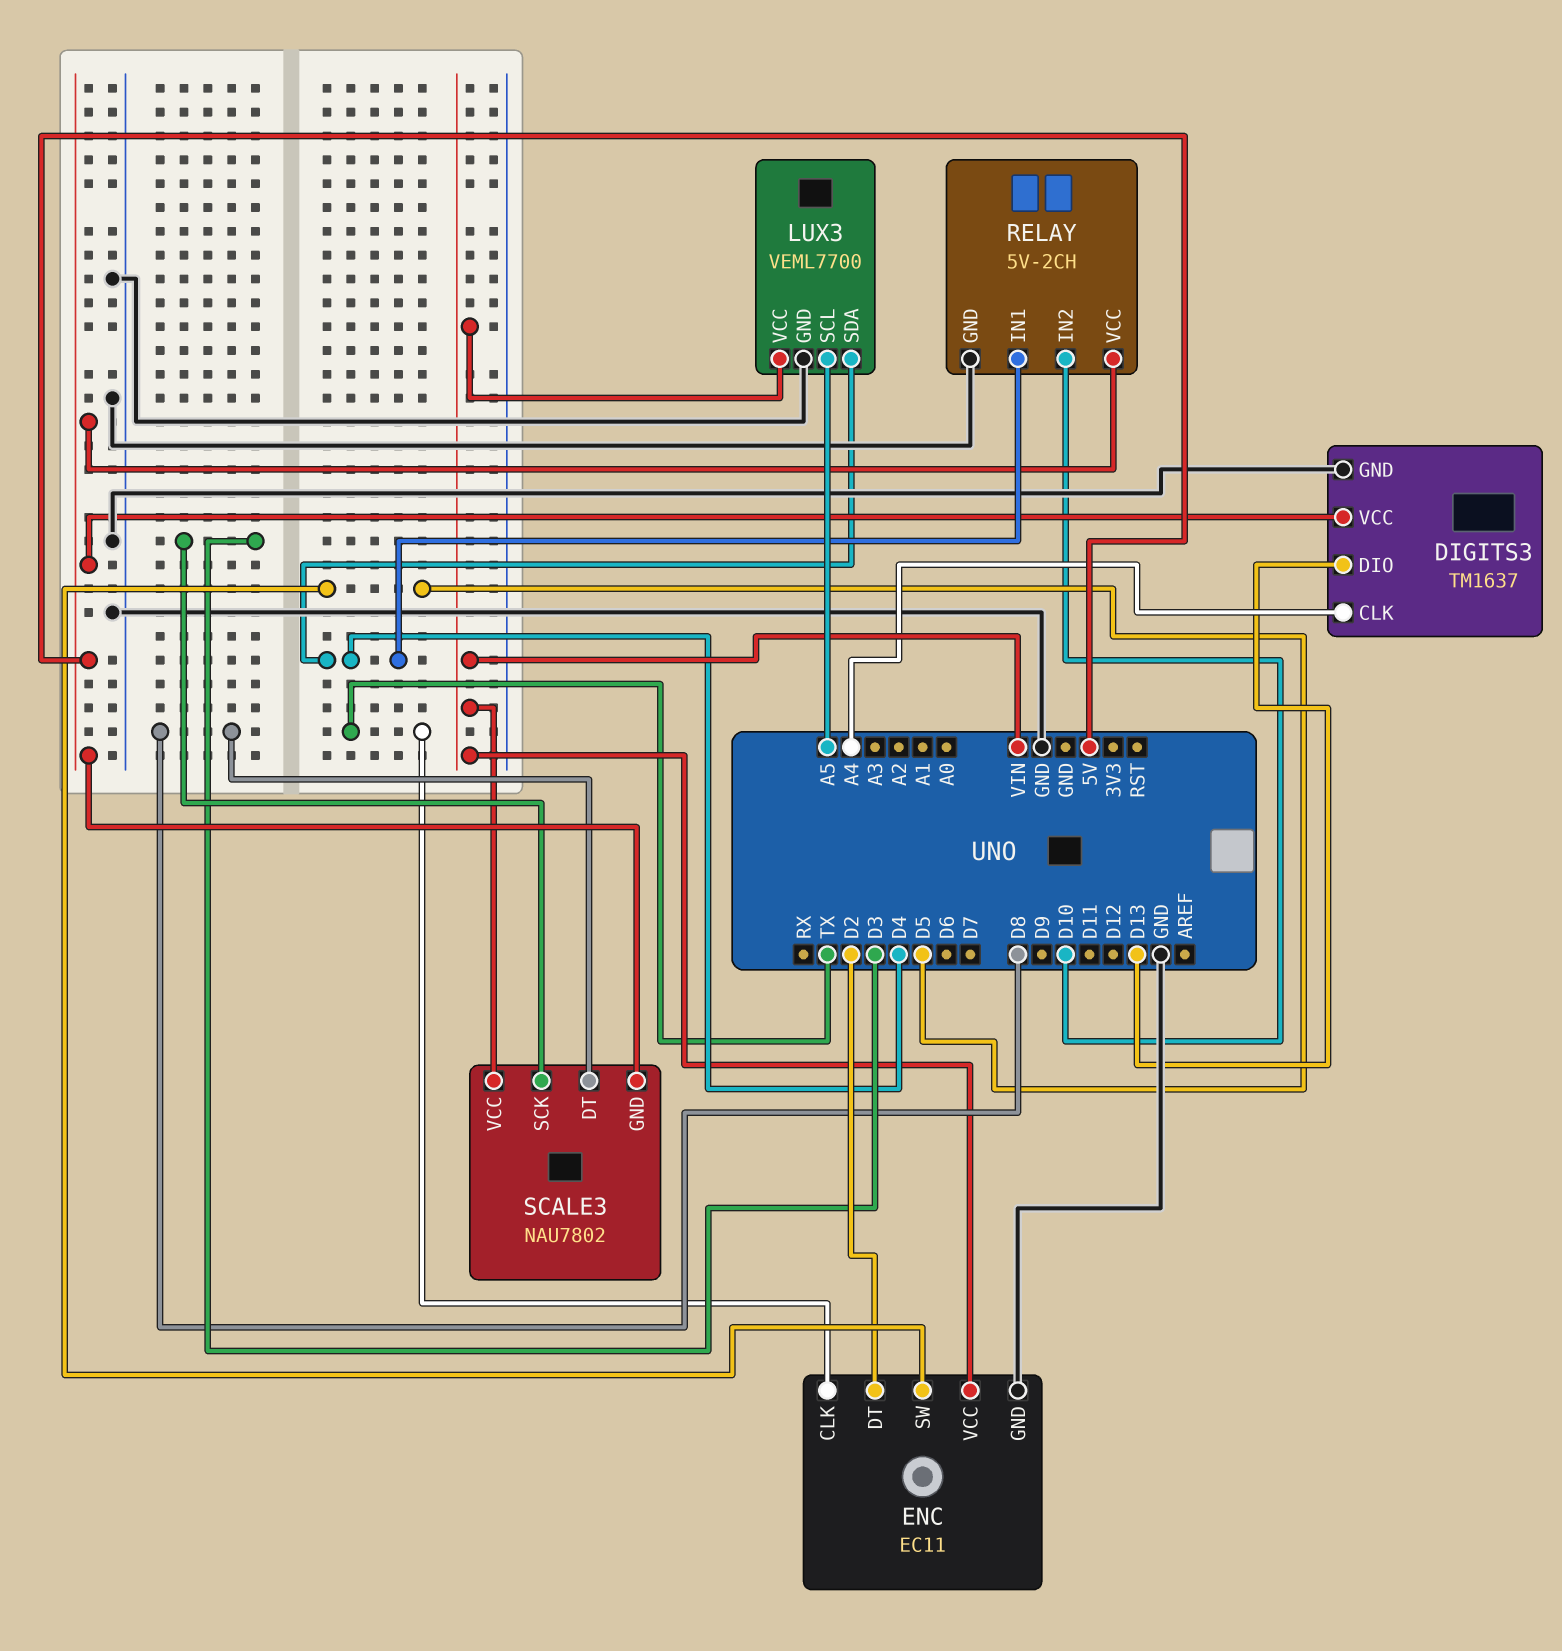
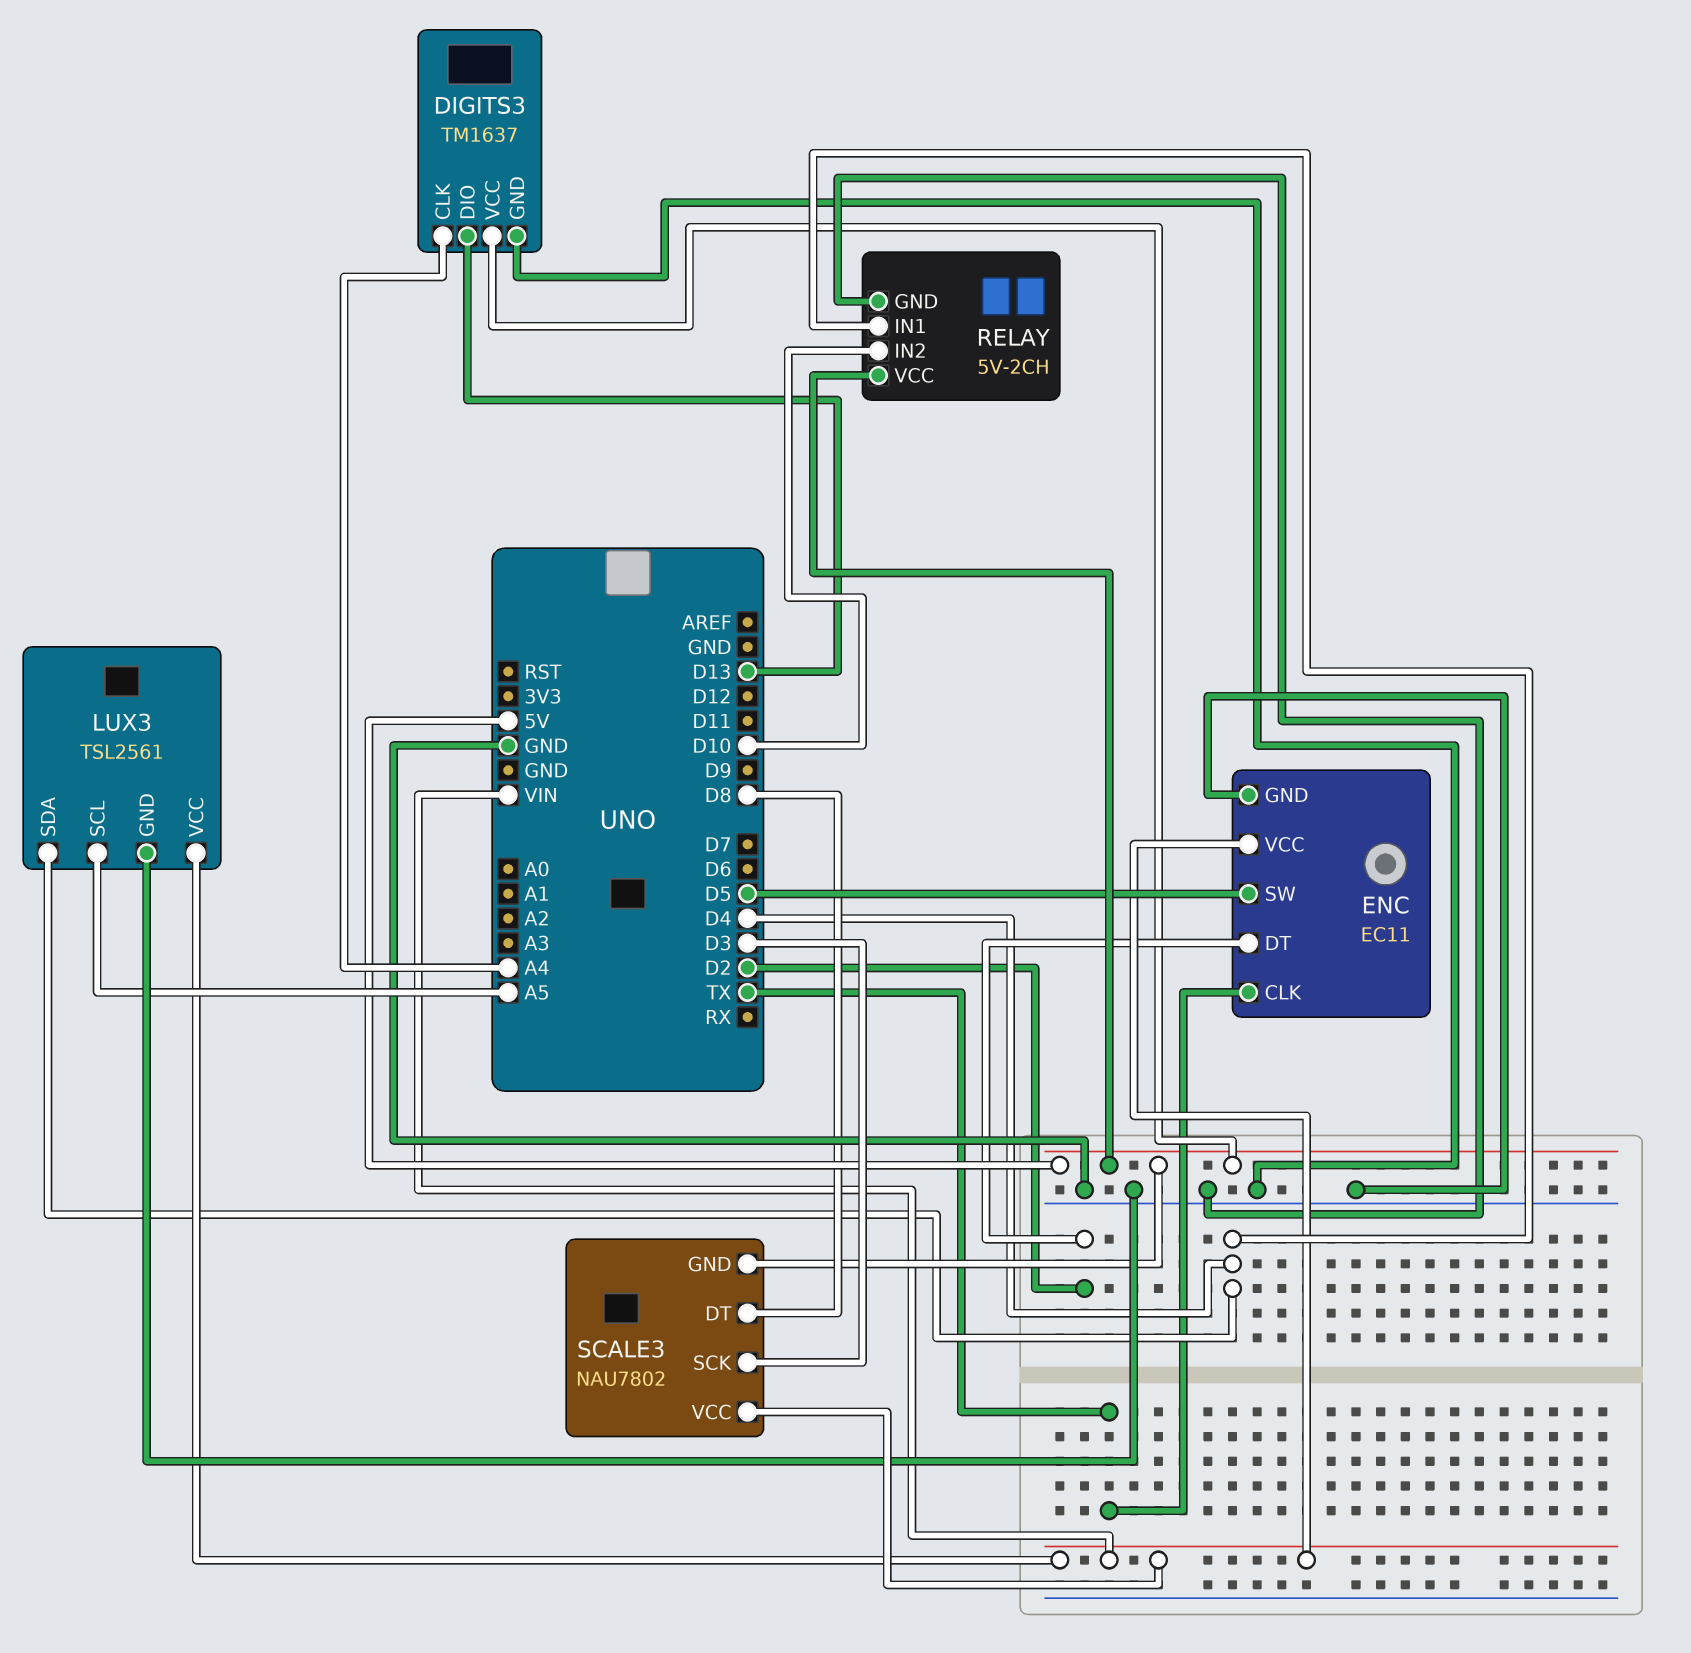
LUX3: VEML7700 -> TSL2561

